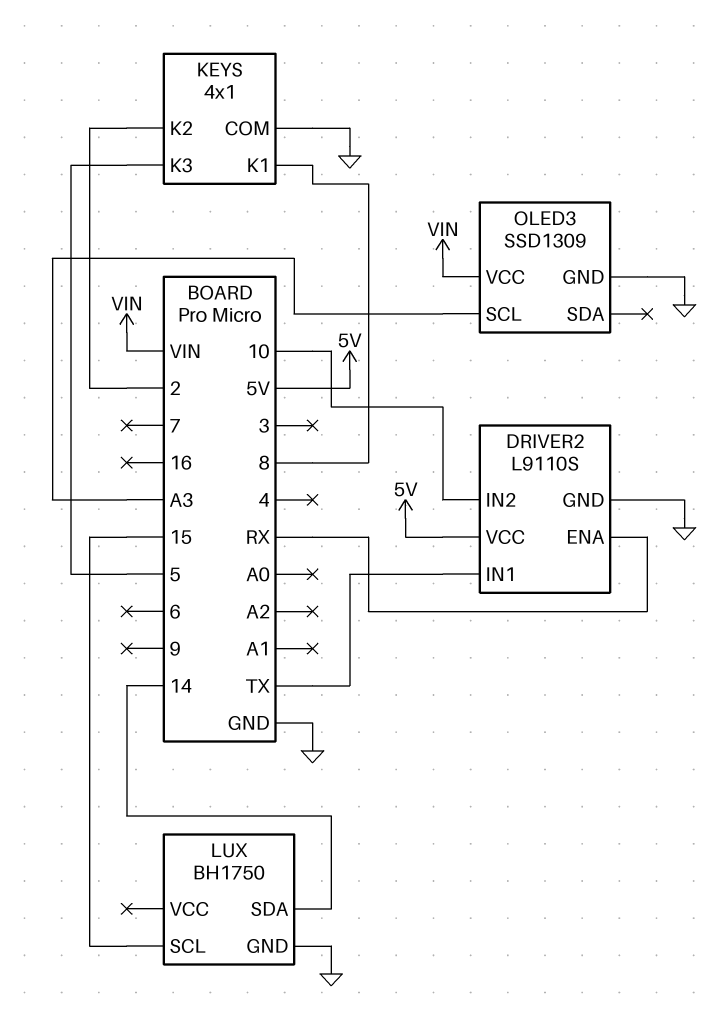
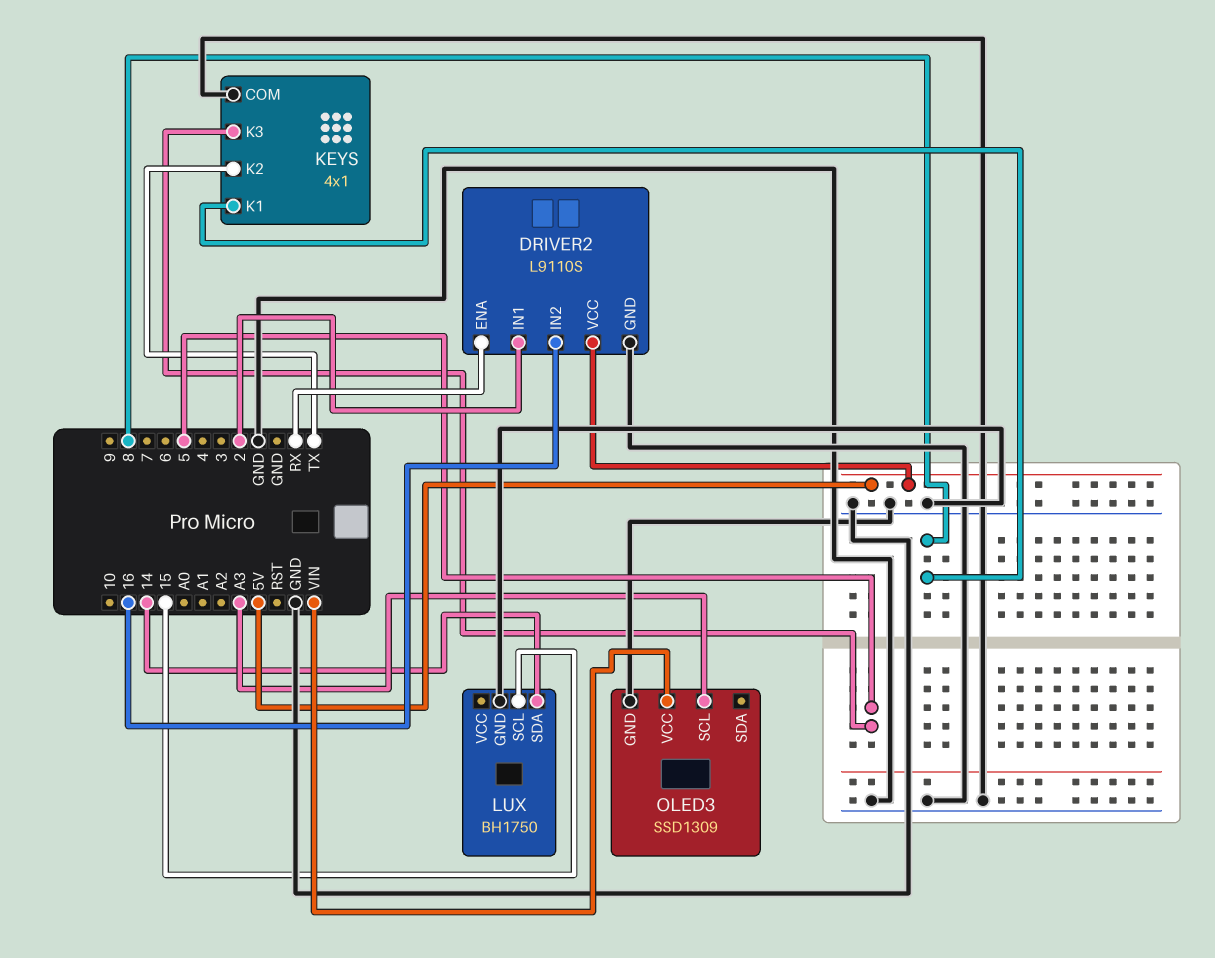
DRIVER2 pin IN1: TX -> 2
DRIVER2 pin IN2: 10 -> 16
KEYS pin K2: 2 -> TX

